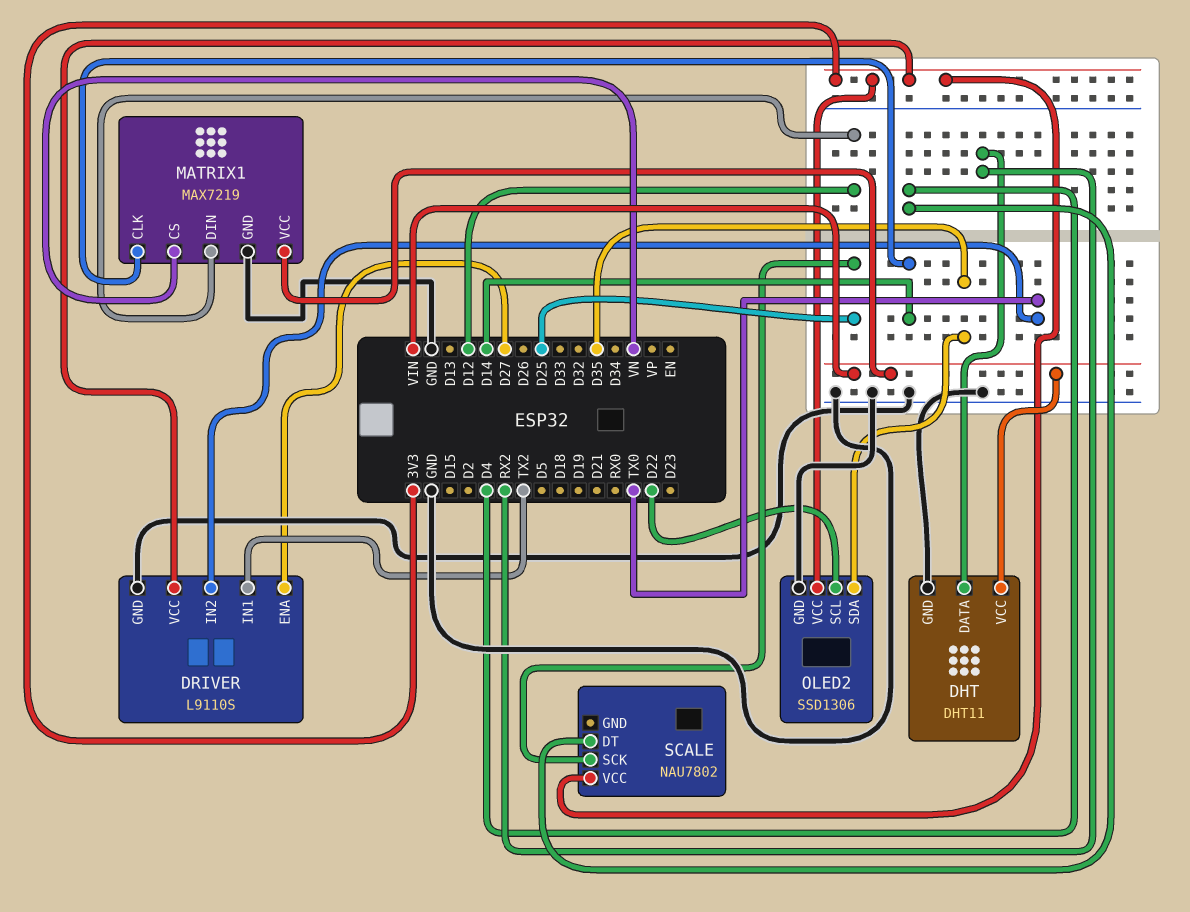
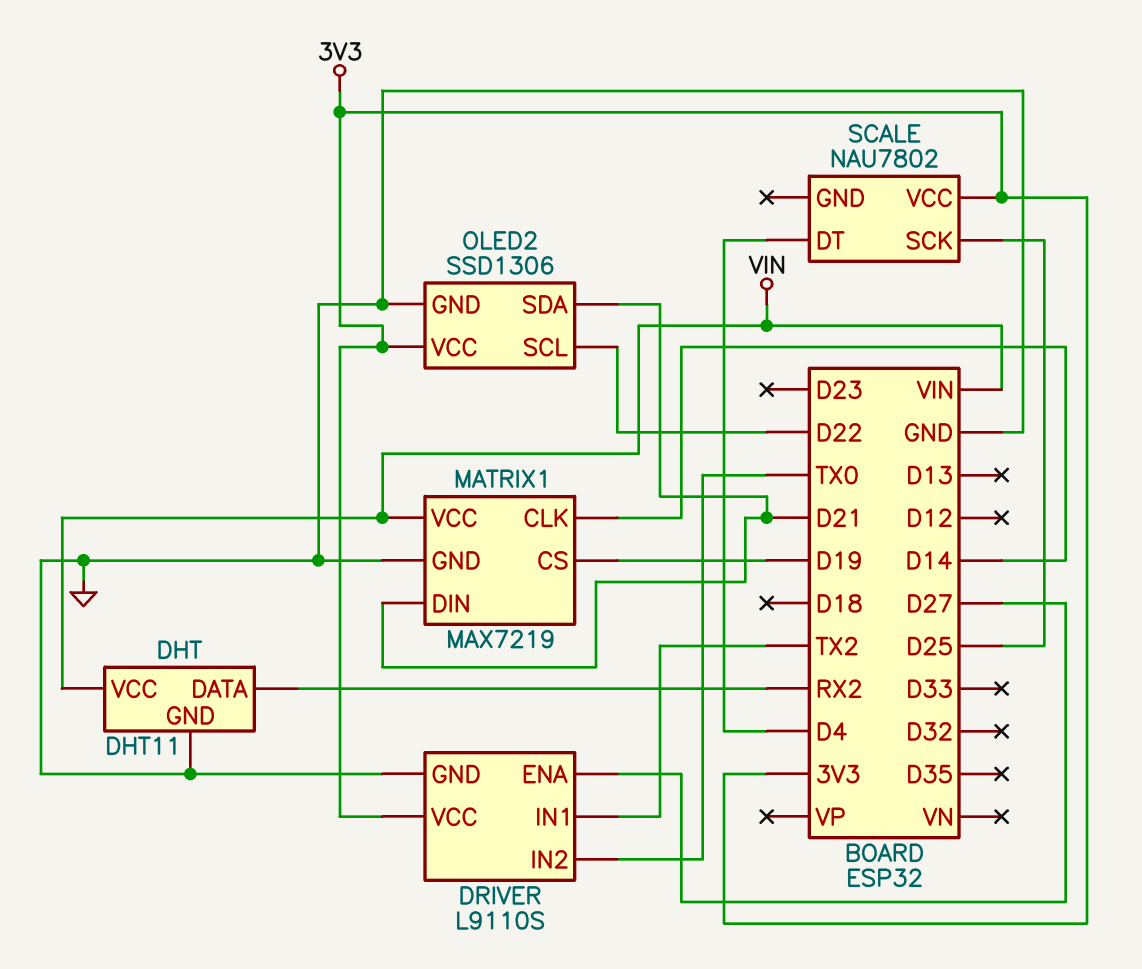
MATRIX1 pin CS: VN -> D19
MATRIX1 pin DIN: D12 -> D21
OLED2 pin SDA: D35 -> D21

